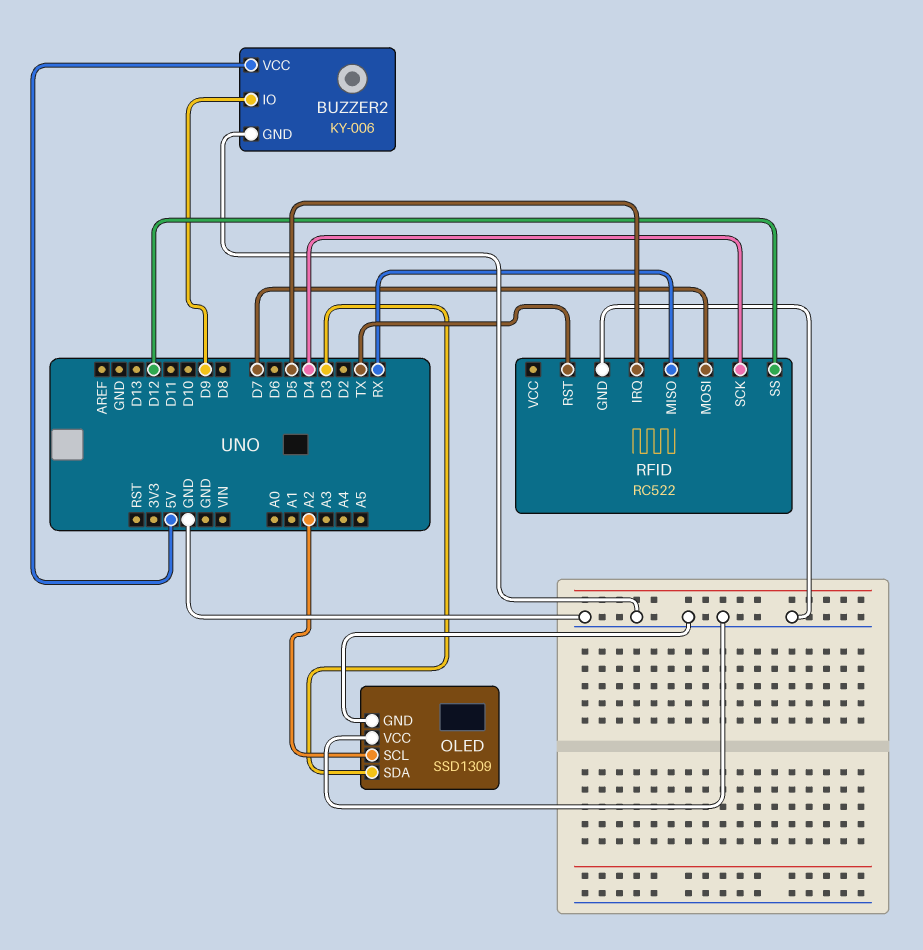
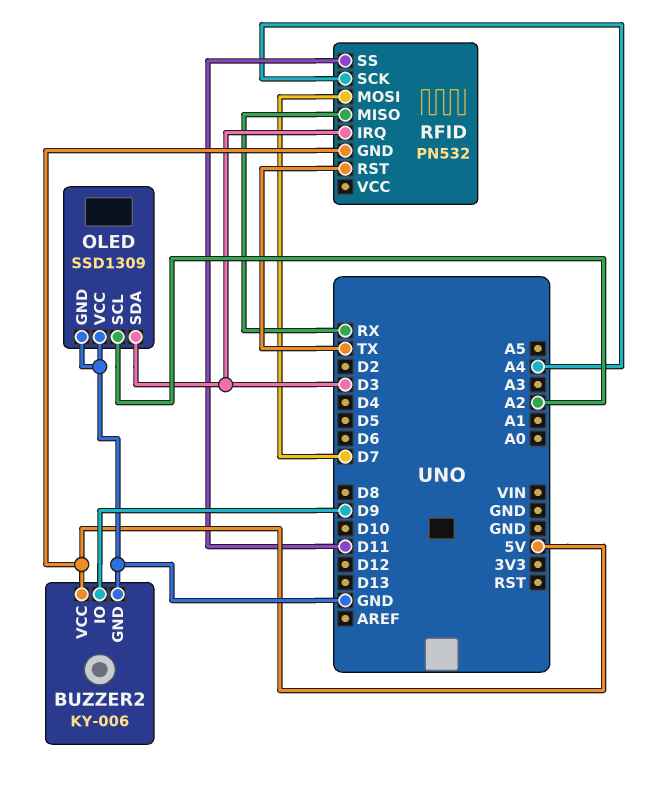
RFID: RC522 -> PN532
RFID pin GND: GND -> 5V
RFID pin IRQ: D5 -> D3
RFID pin SCK: D4 -> A4
RFID pin SS: D12 -> D11

